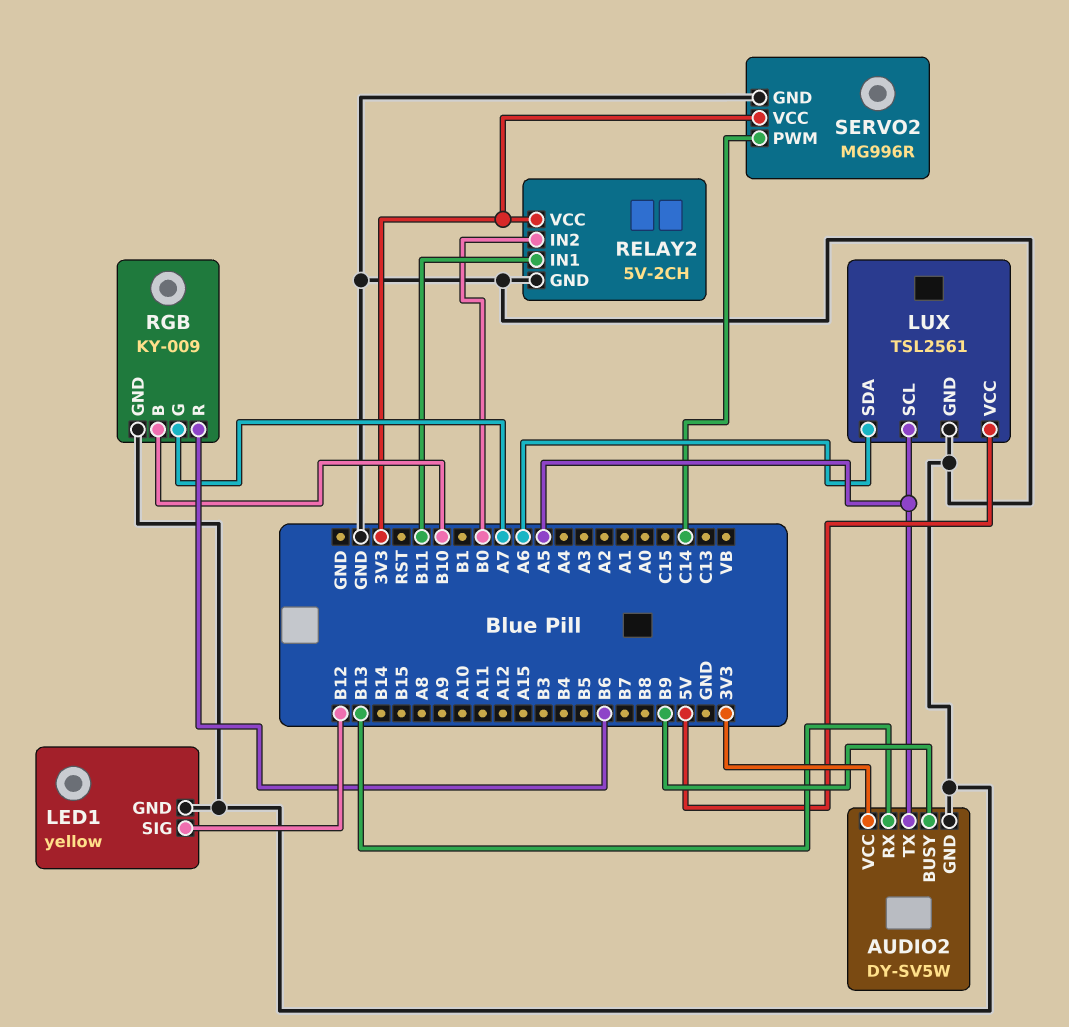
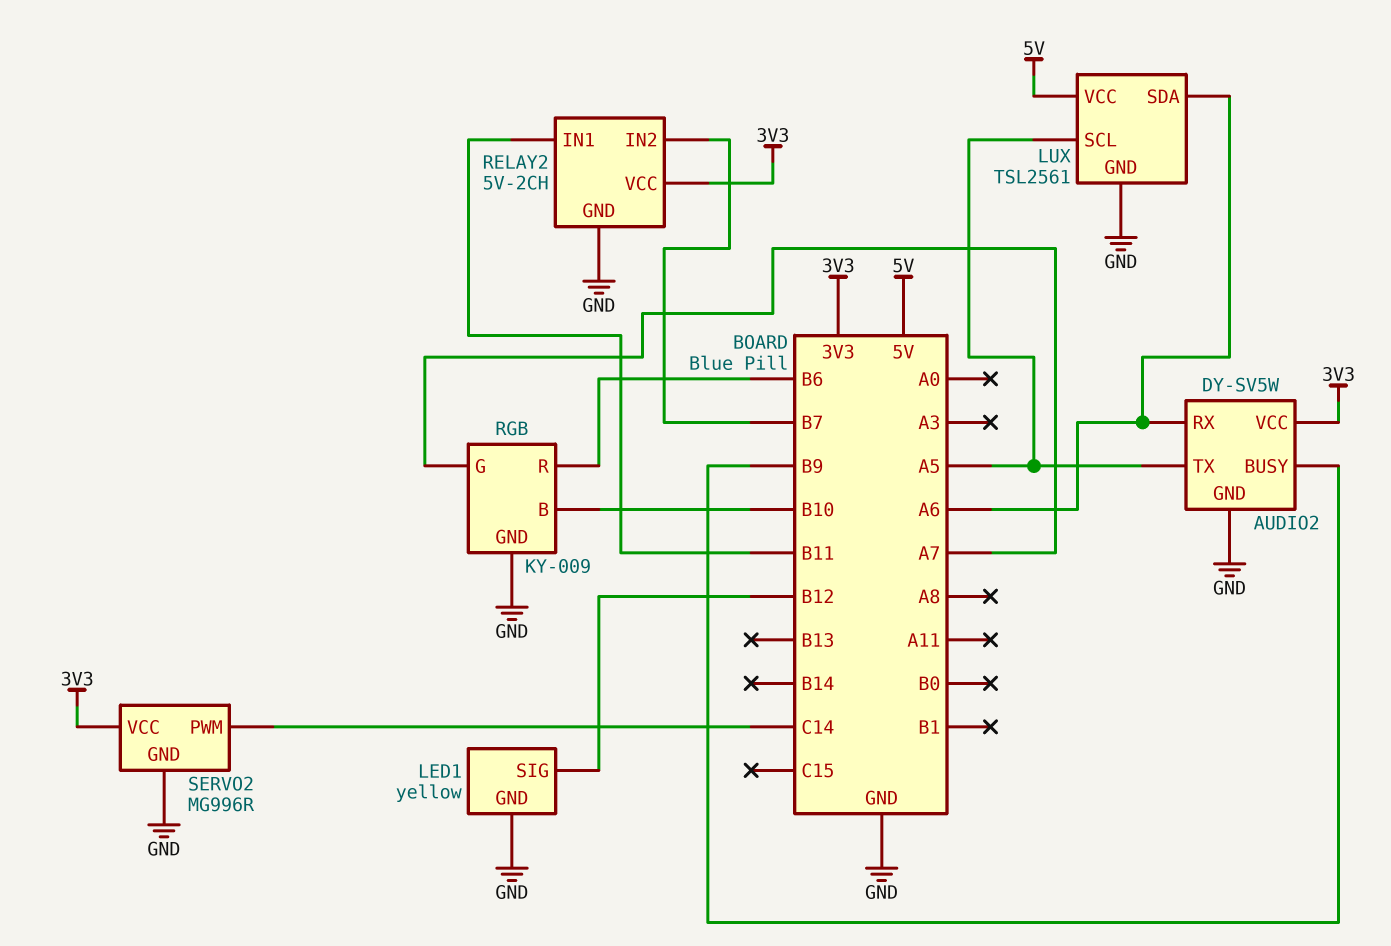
AUDIO2 pin RX: B13 -> A6
RELAY2 pin IN2: B0 -> B7

